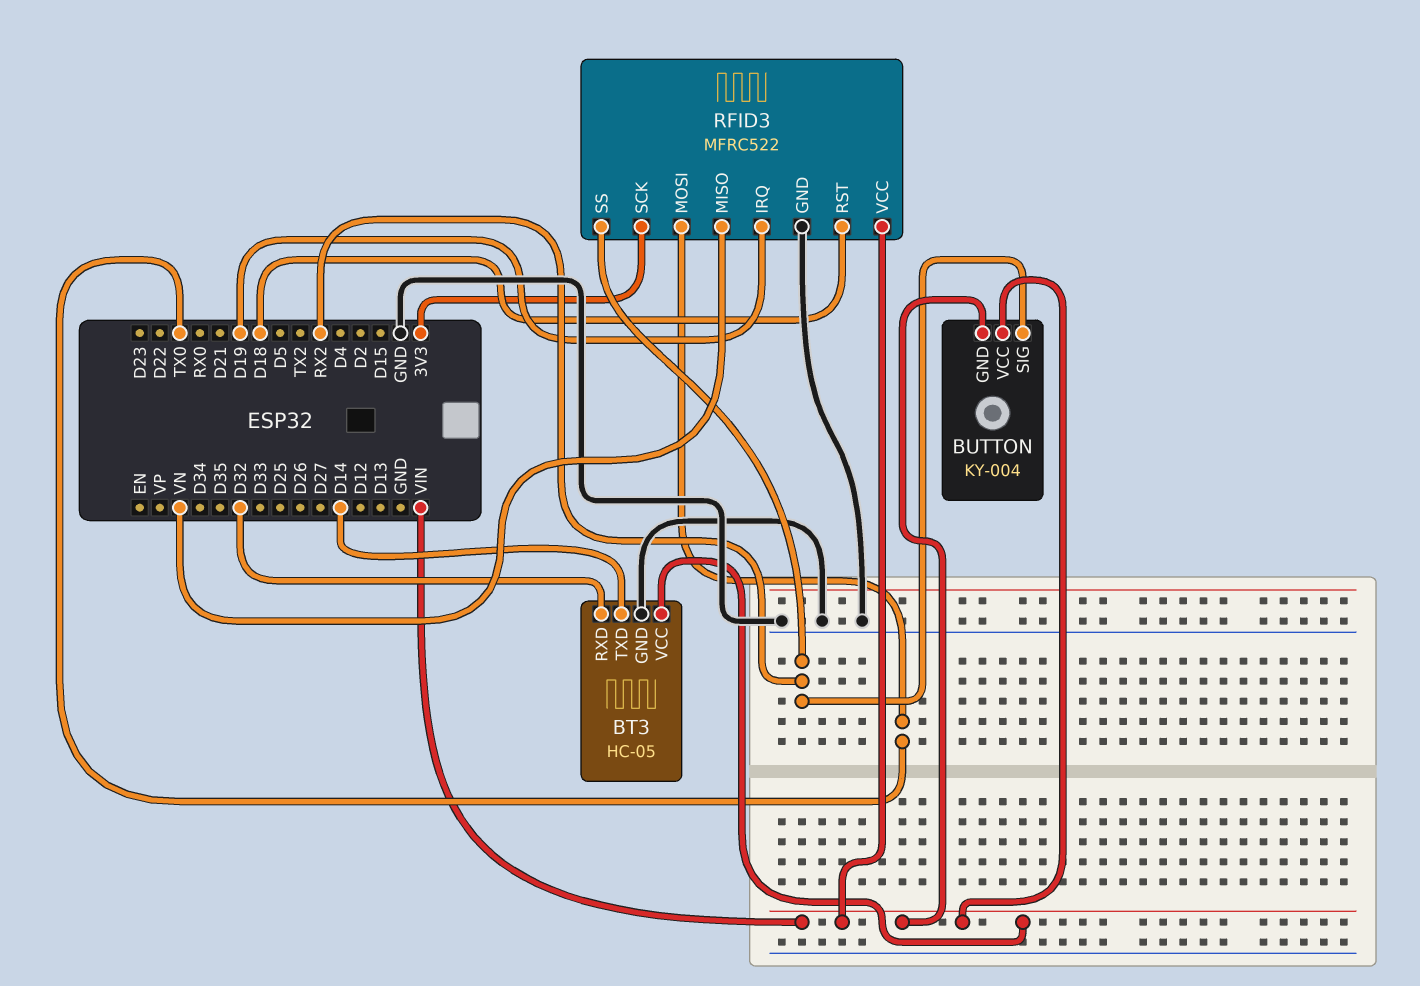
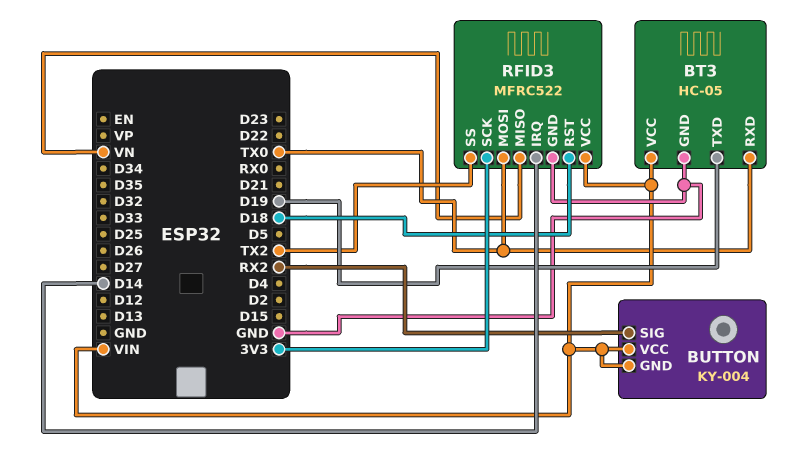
BT3 pin RXD: D32 -> TX0
BT3 pin TXD: D14 -> D19
RFID3 pin IRQ: D19 -> D14
RFID3 pin SS: RX2 -> TX2

